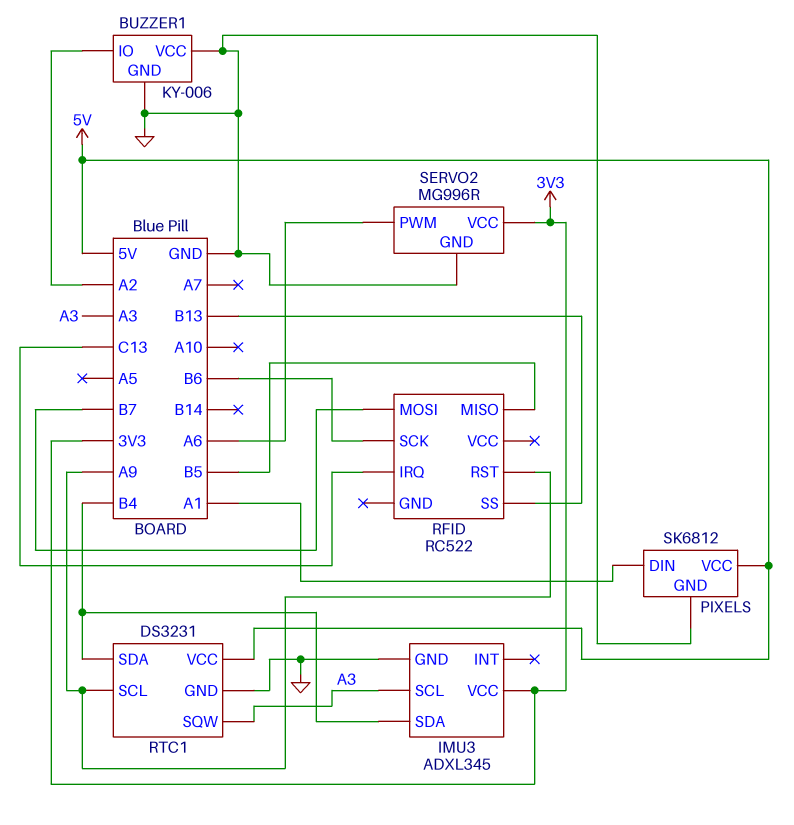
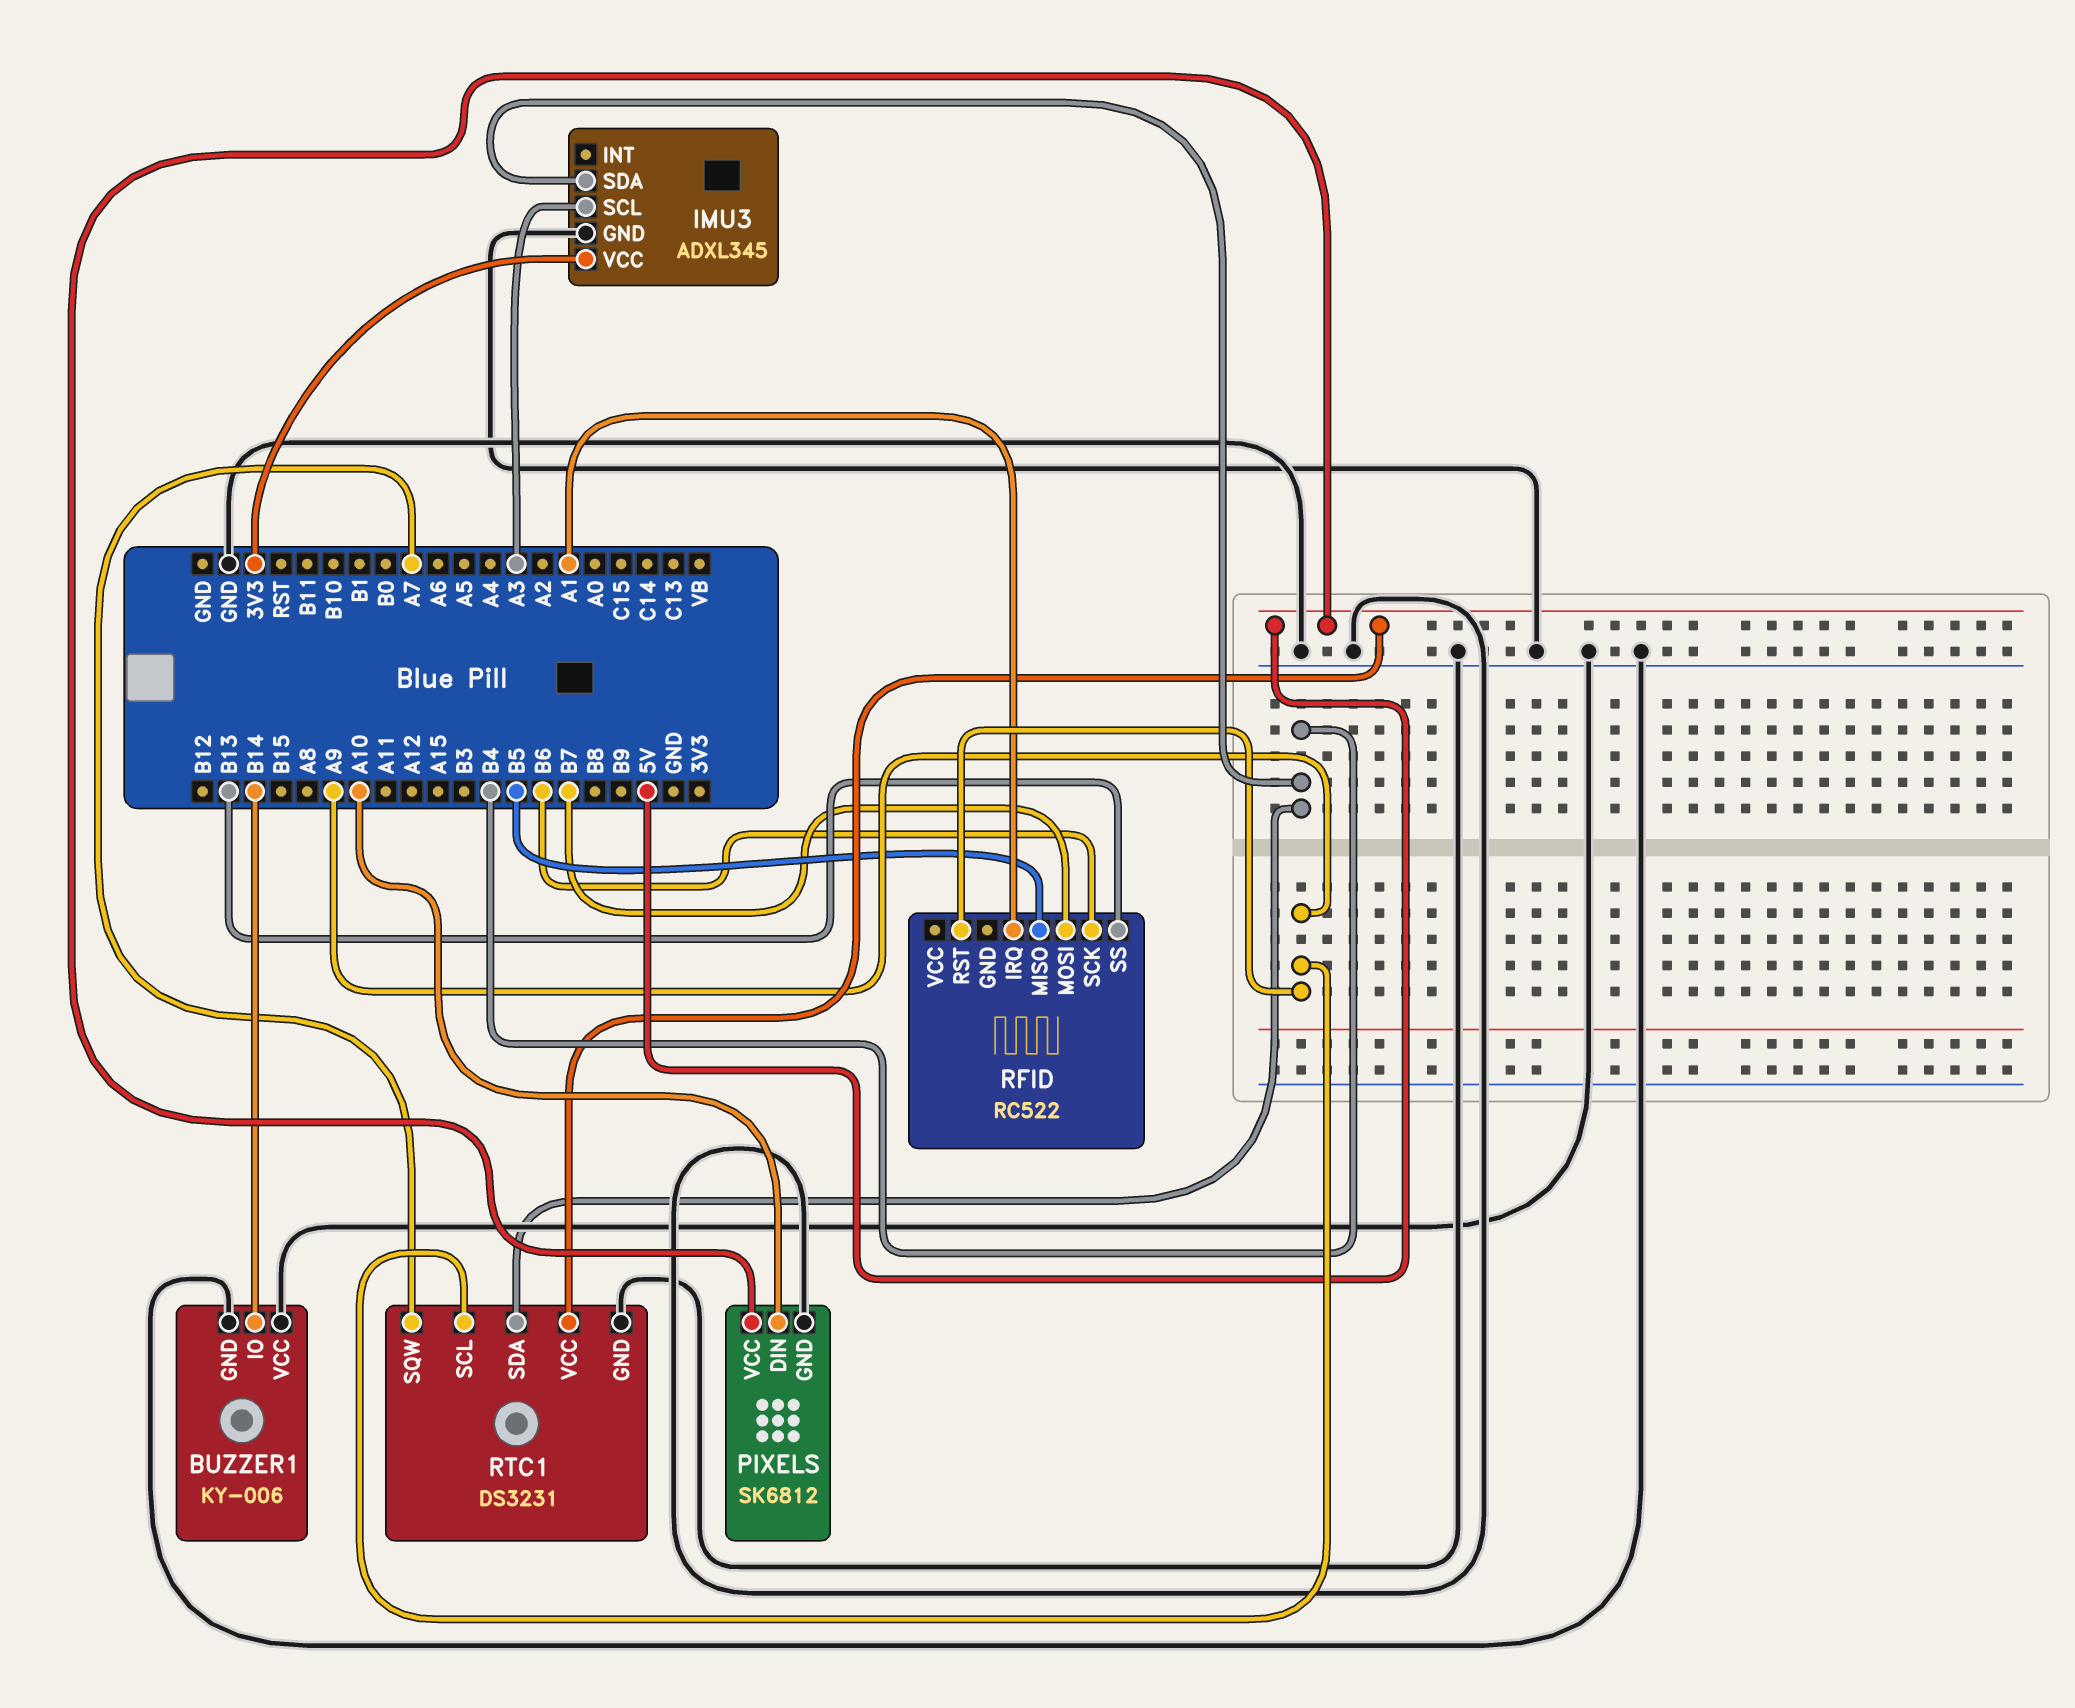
BUZZER1 pin IO: A2 -> B14
PIXELS pin DIN: A1 -> A10
RFID pin IRQ: C13 -> A1
RTC1 pin SQW: A3 -> A7
SERVO2: MG996R -> none
SERVO2 pin GND: GND -> none
SERVO2 pin PWM: A6 -> none
SERVO2 pin VCC: 3V3 -> none

